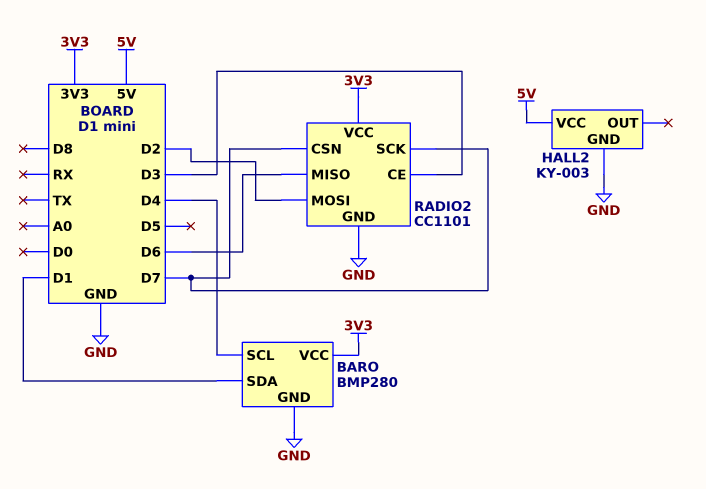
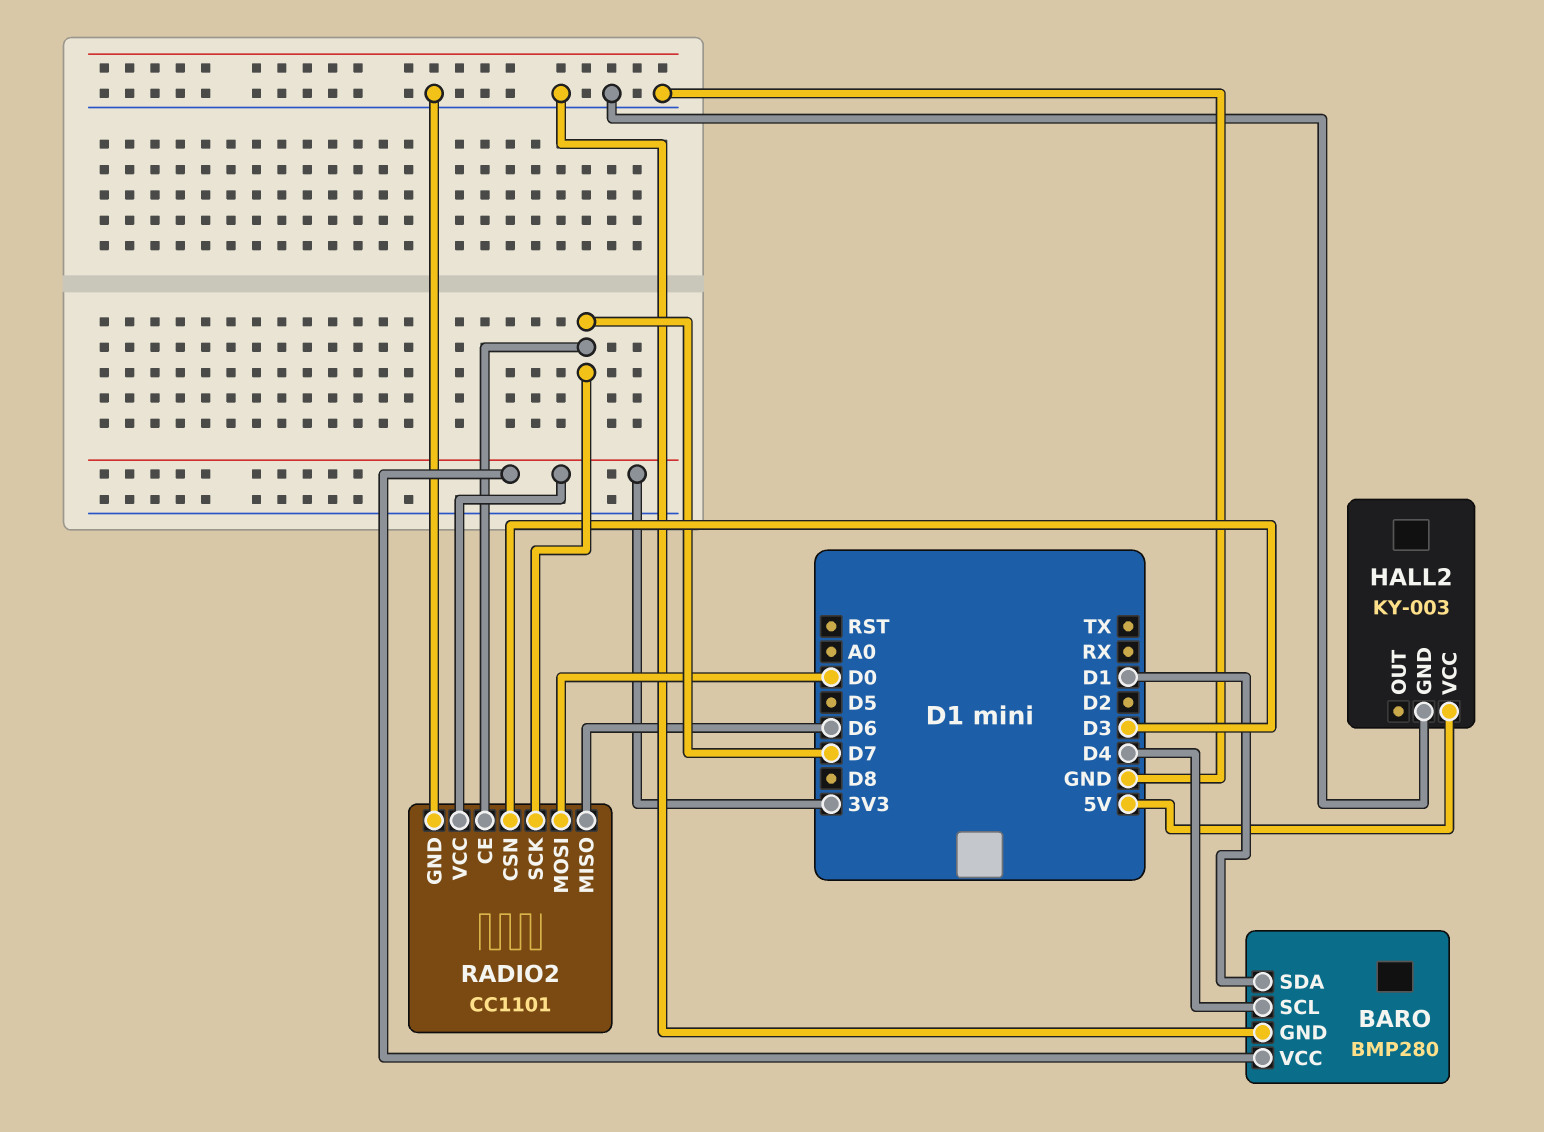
RADIO2 pin CE: D3 -> D7
RADIO2 pin CSN: D7 -> D3
RADIO2 pin MOSI: D2 -> D0

